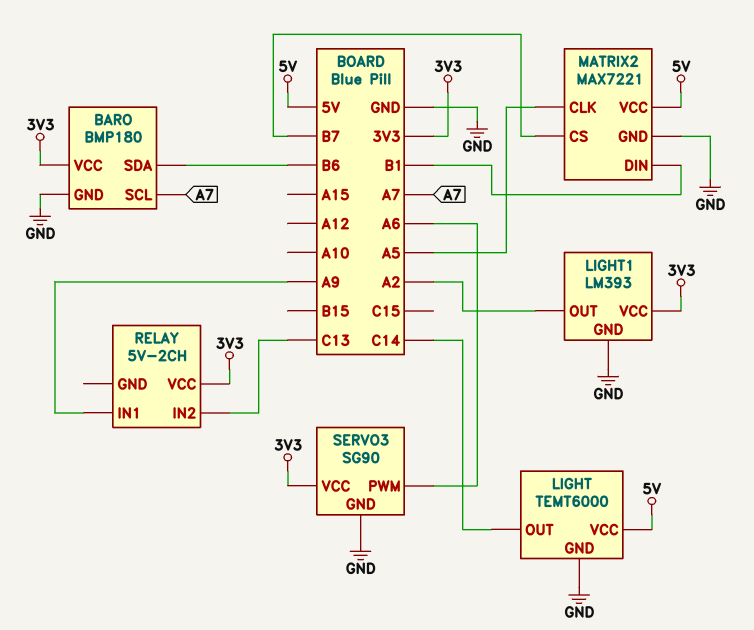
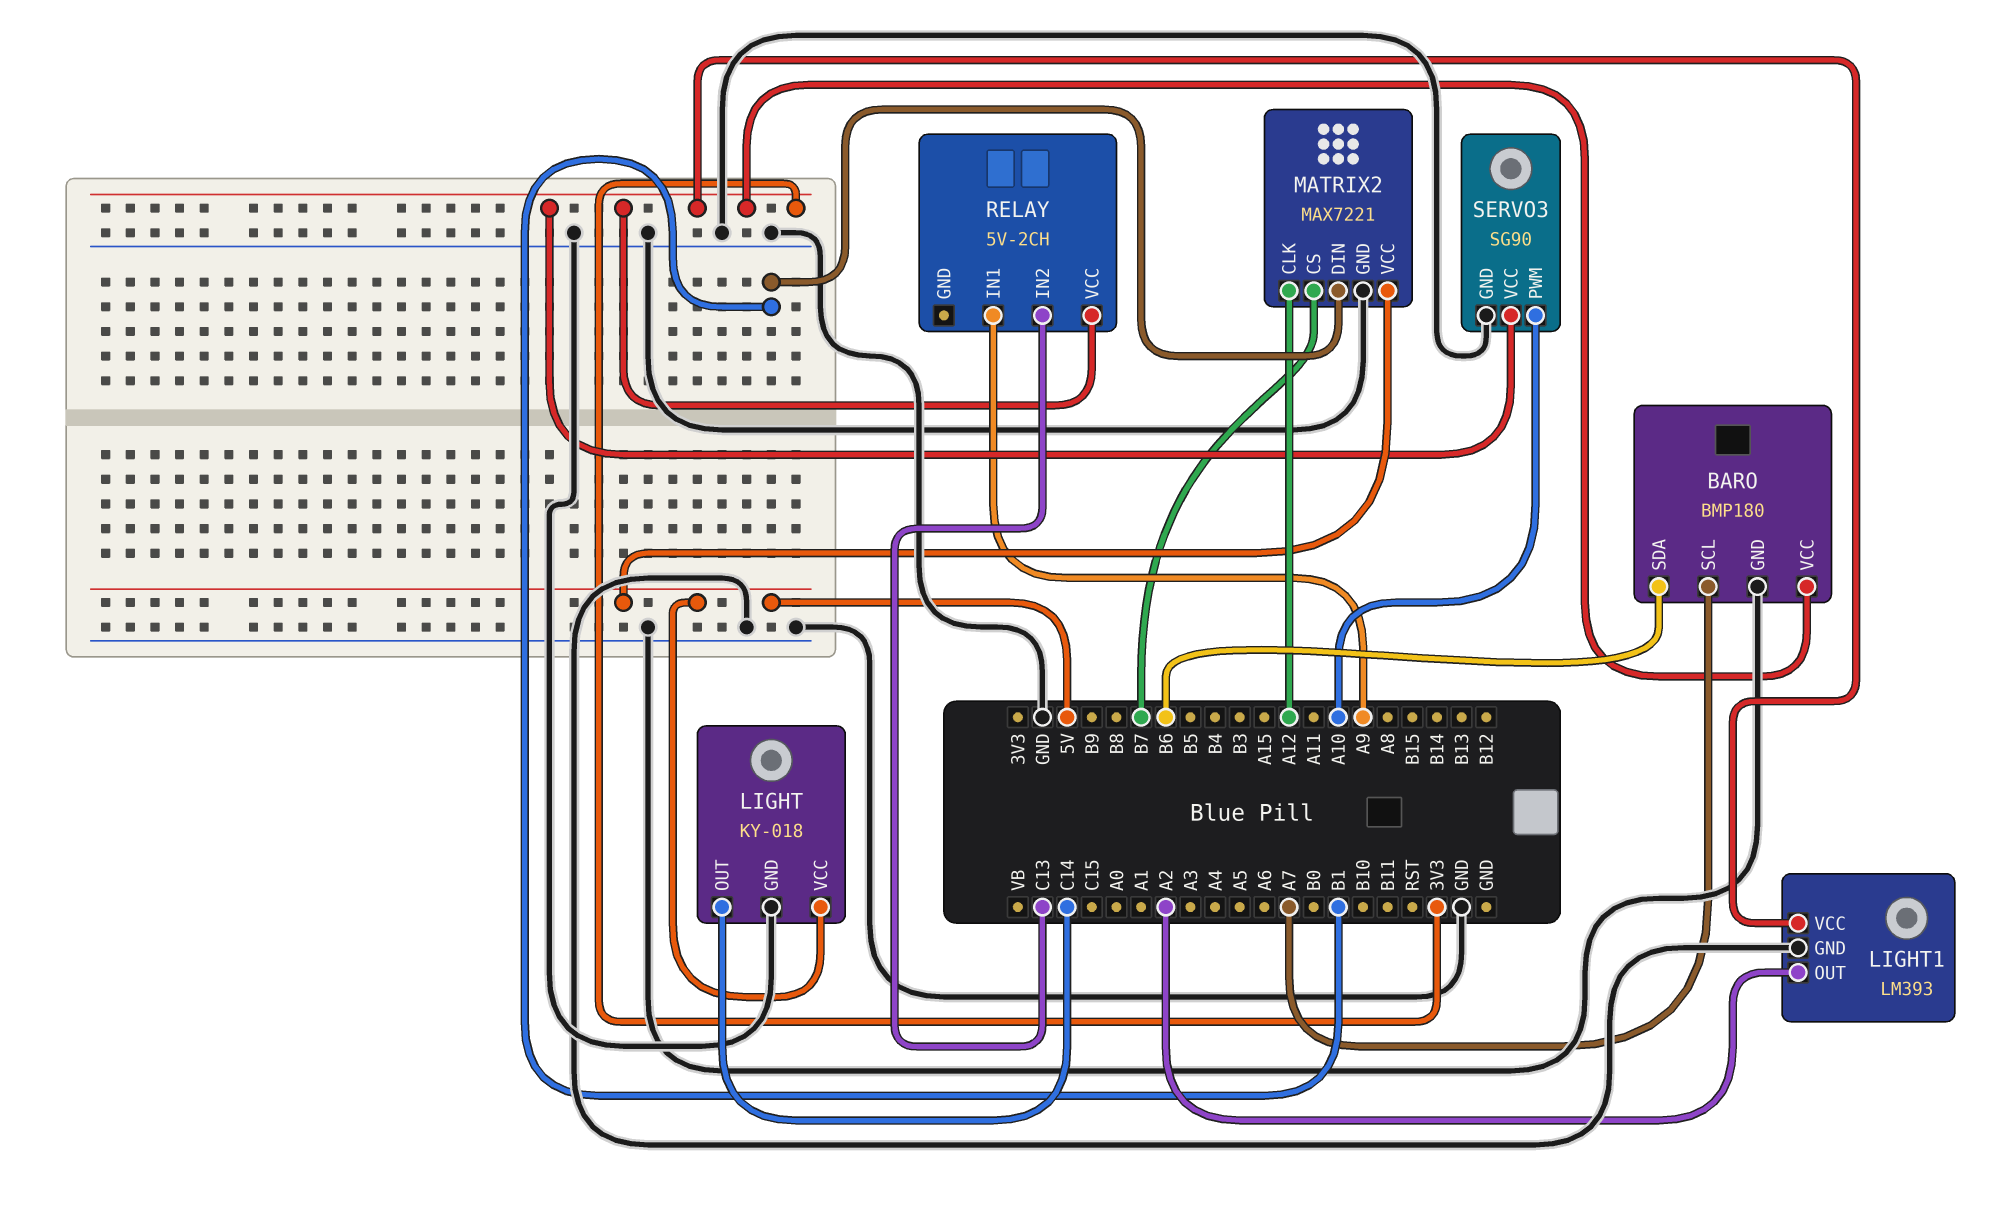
LIGHT: TEMT6000 -> KY-018
MATRIX2 pin CLK: A5 -> A12
SERVO3 pin PWM: A6 -> A10

